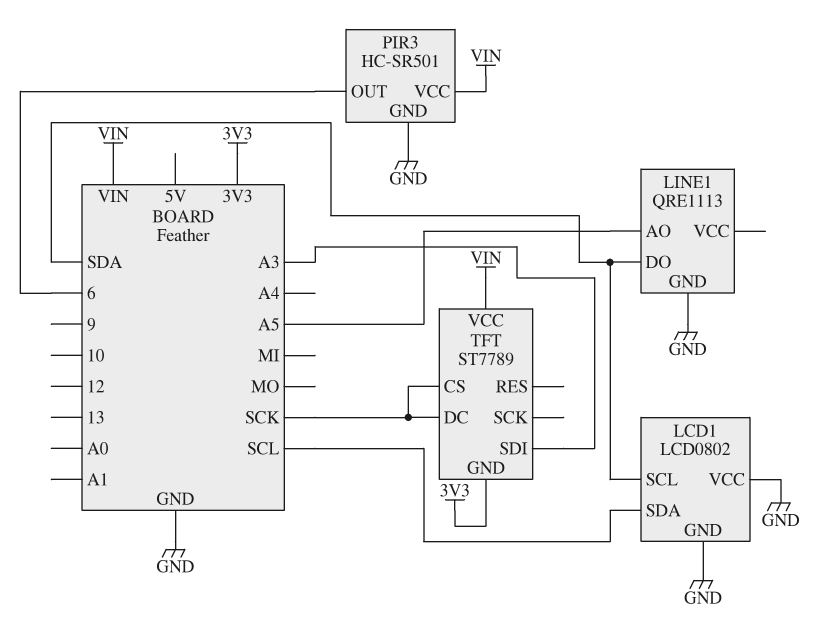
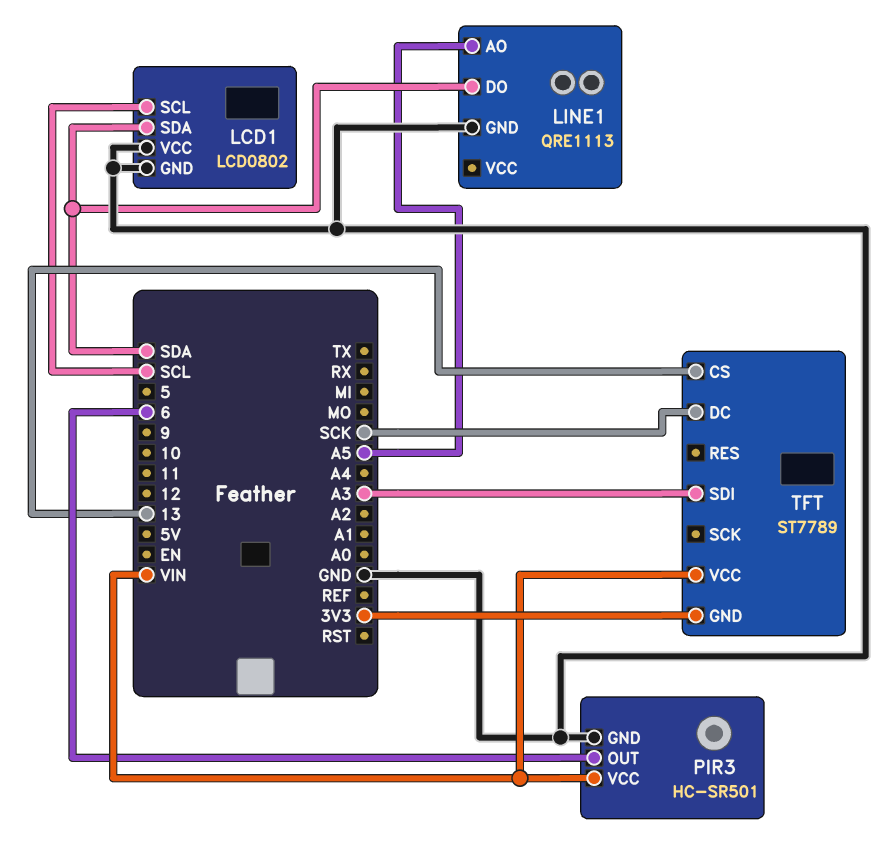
LCD1 pin SCL: SDA -> SCL
LCD1 pin SDA: SCL -> SDA
TFT pin CS: SCK -> 13

